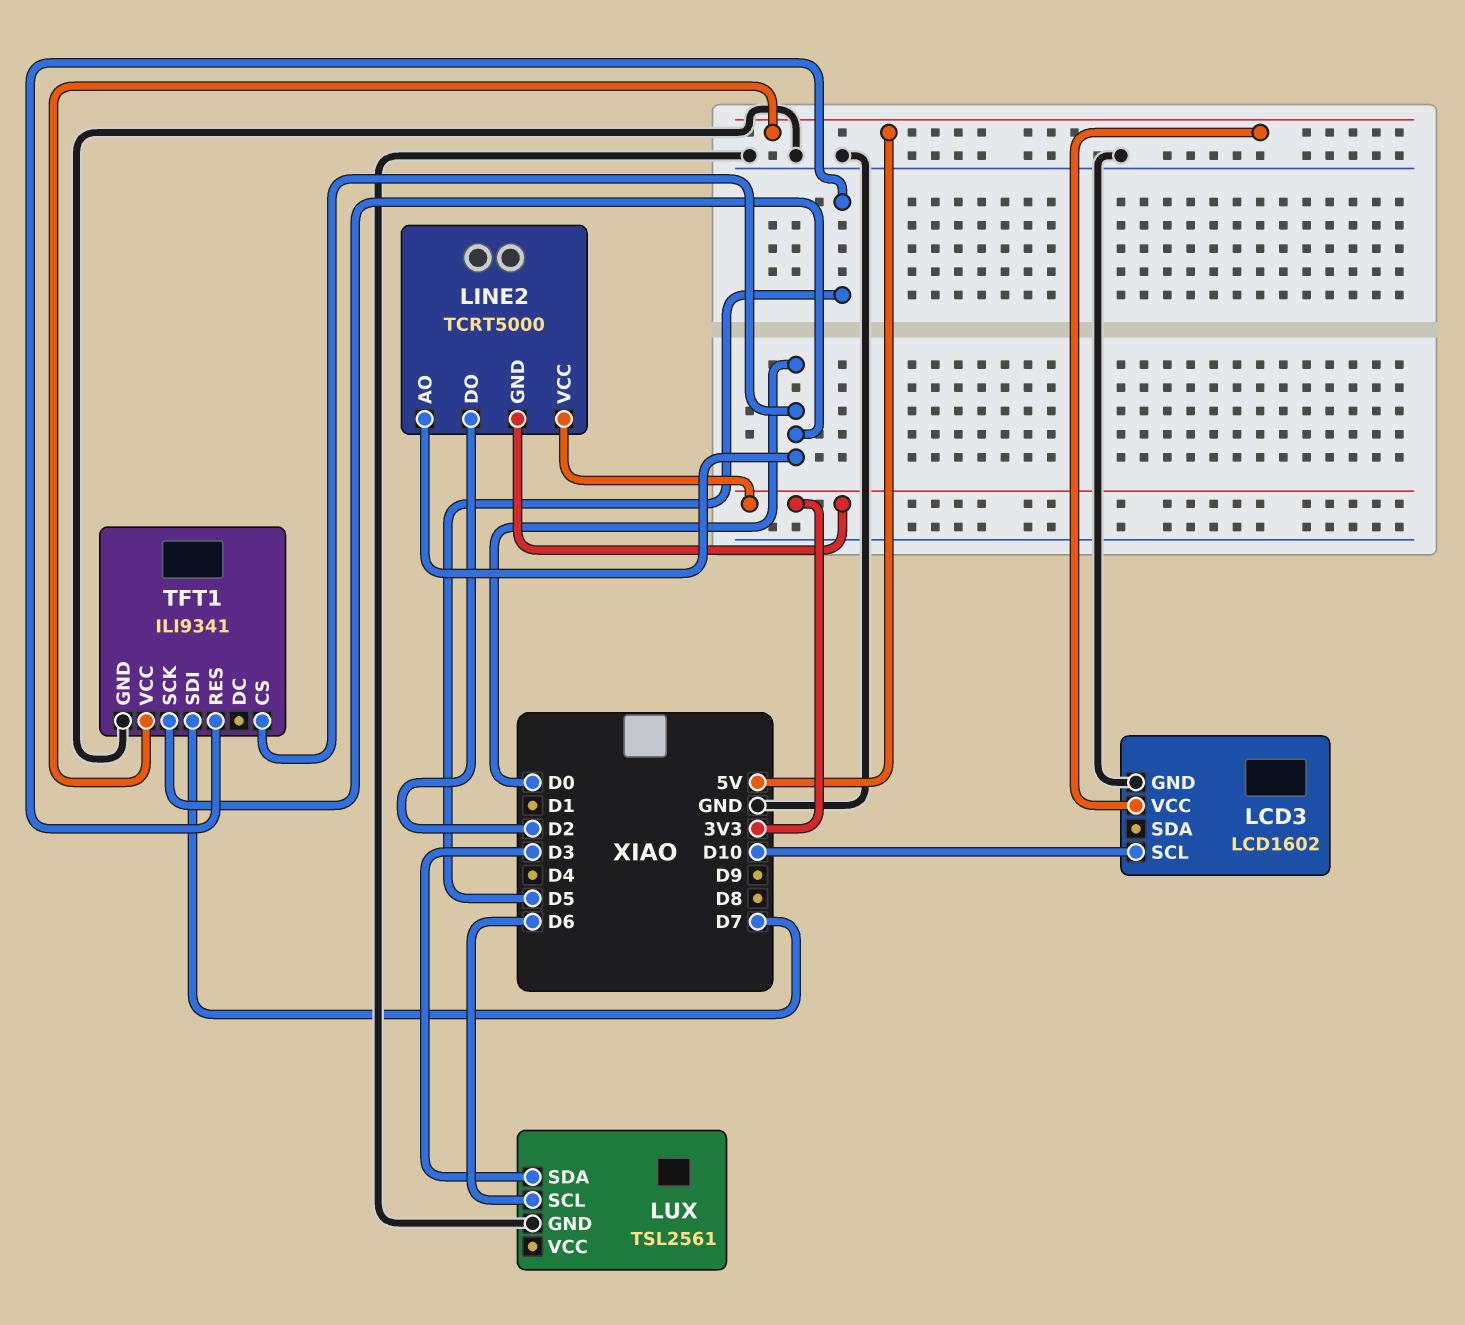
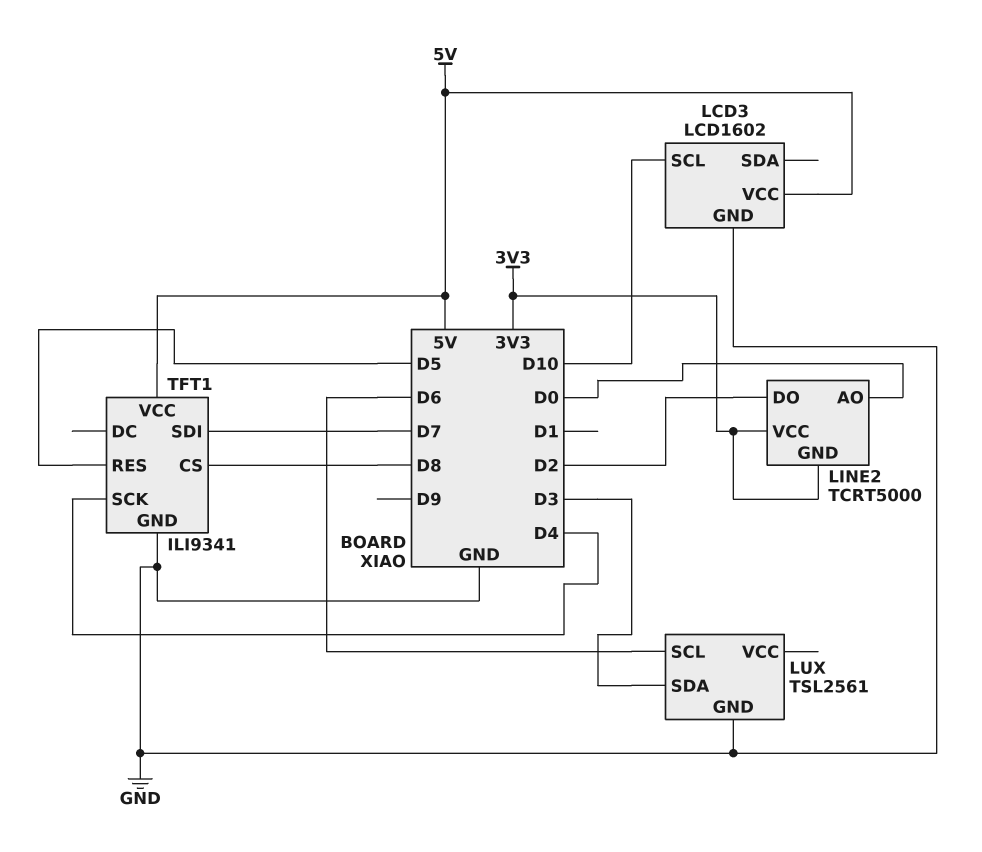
TFT1 pin CS: D0 -> D8
TFT1 pin SCK: D0 -> D4

